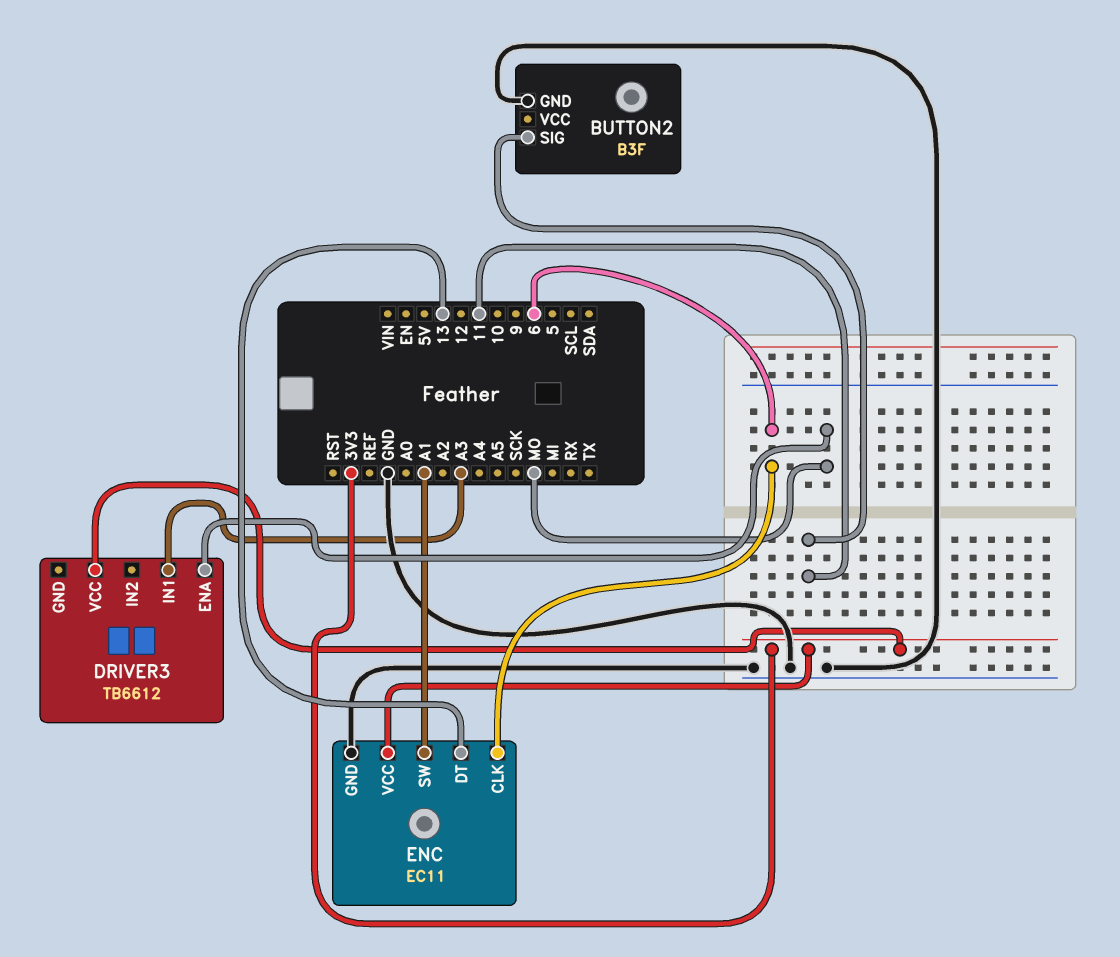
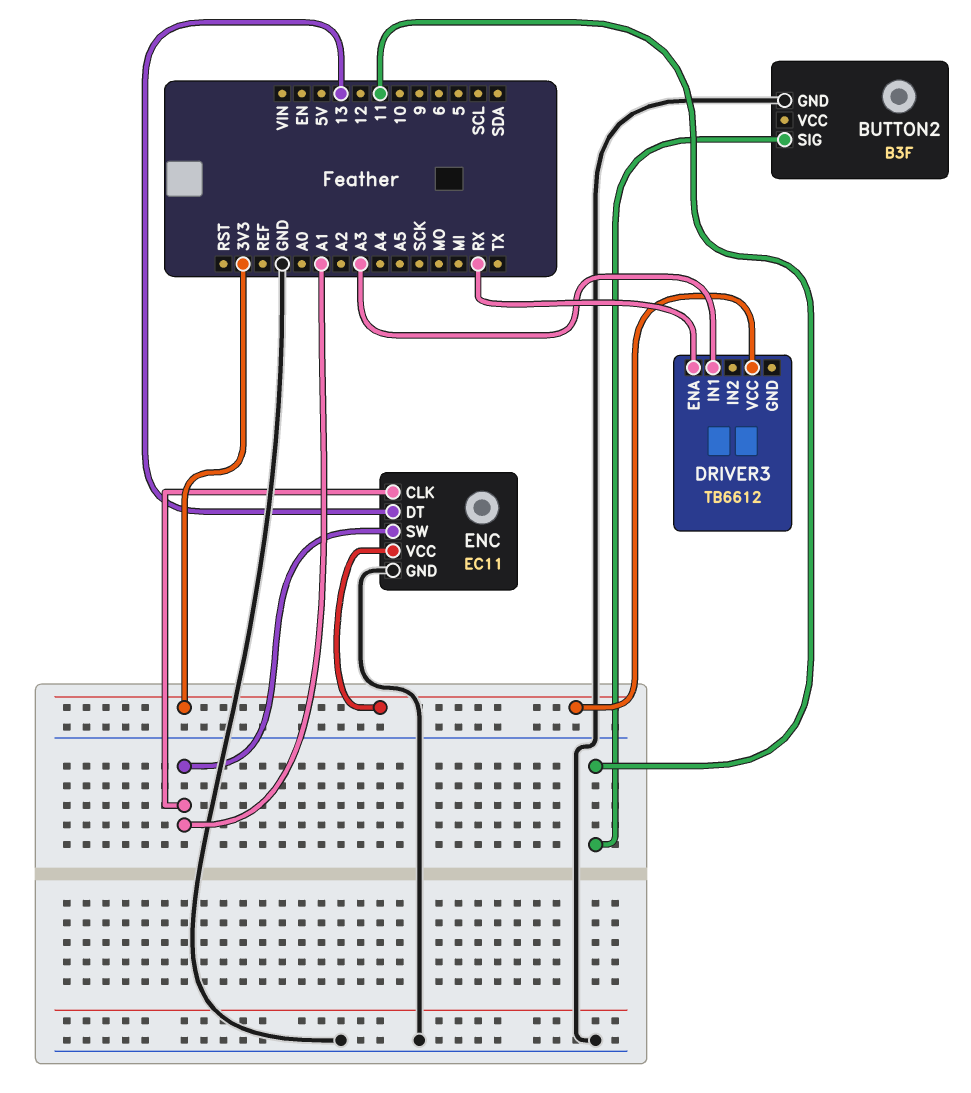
DRIVER3 pin ENA: MO -> RX
ENC pin CLK: 6 -> A1

